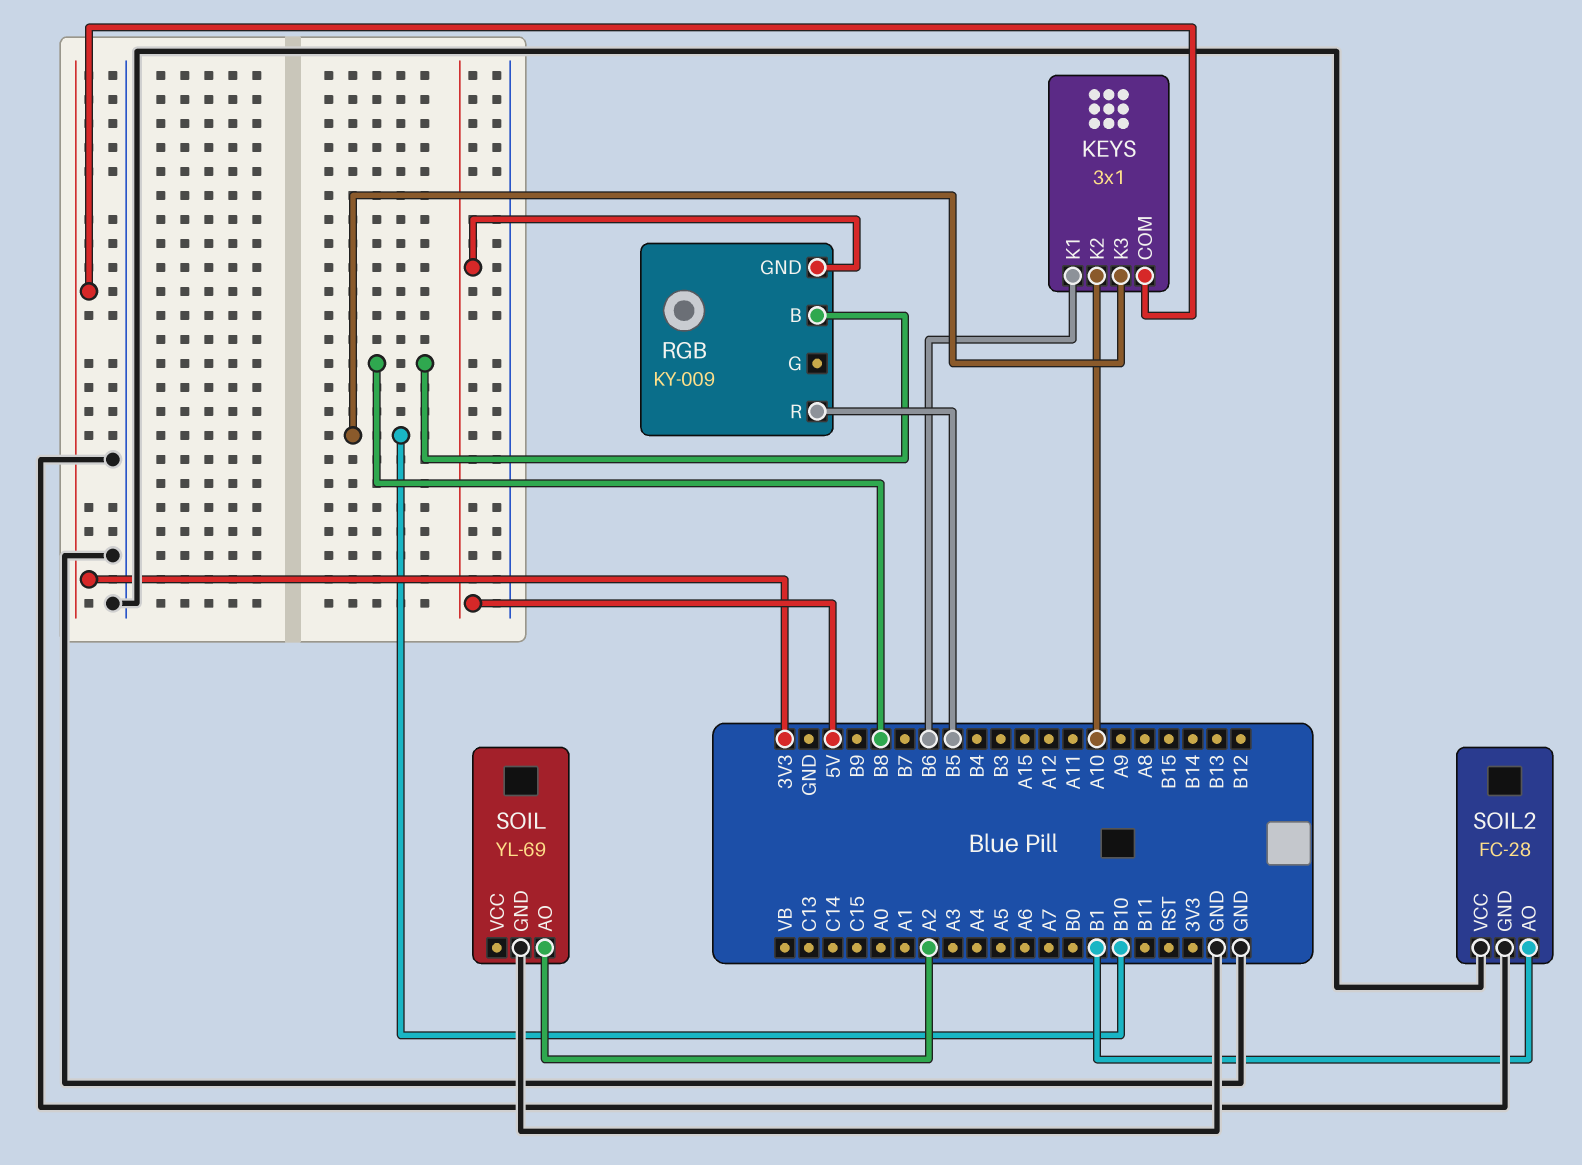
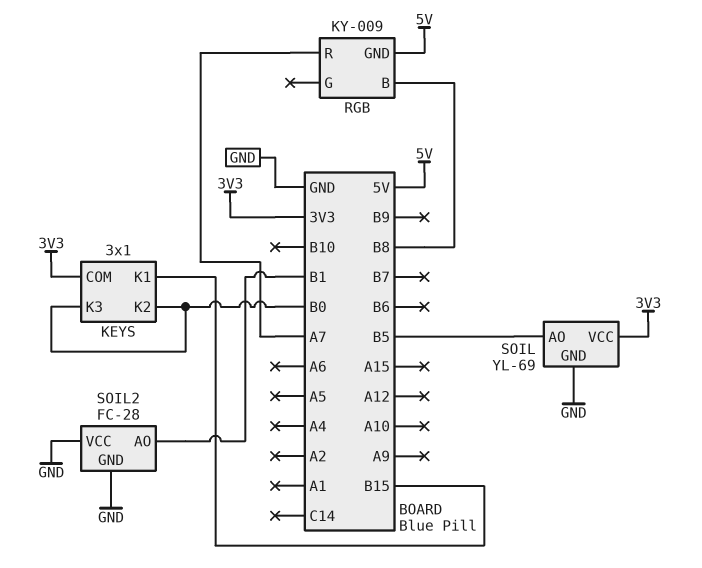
KEYS pin K1: B6 -> B15
KEYS pin K2: A10 -> B0
KEYS pin K3: B10 -> B0
RGB pin R: B5 -> A7
SOIL pin AO: A2 -> B5
SOIL pin VCC: none -> 3V3

